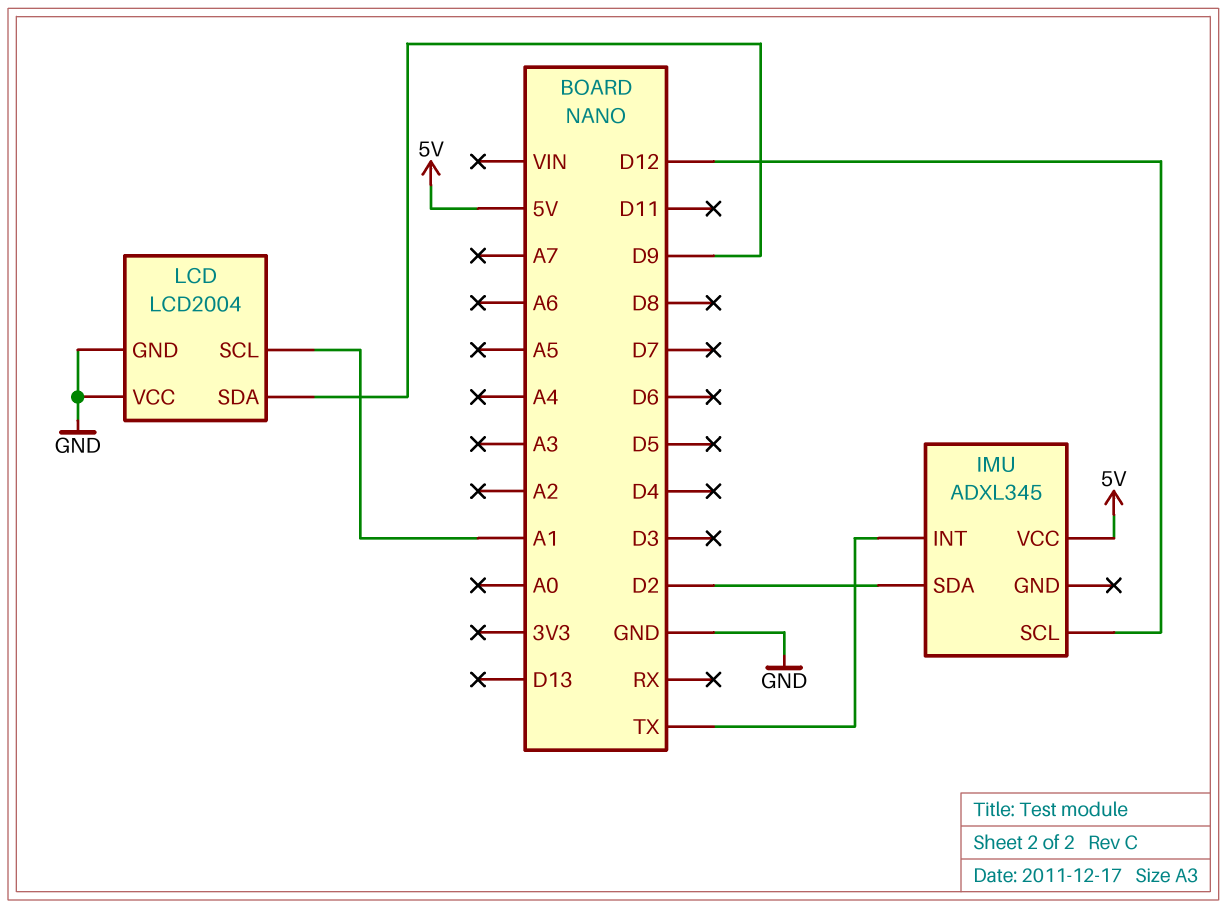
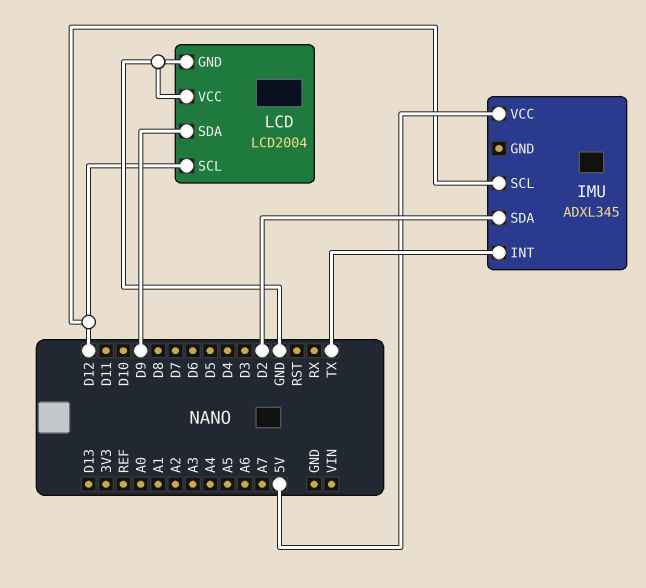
LCD pin SCL: A1 -> D12

